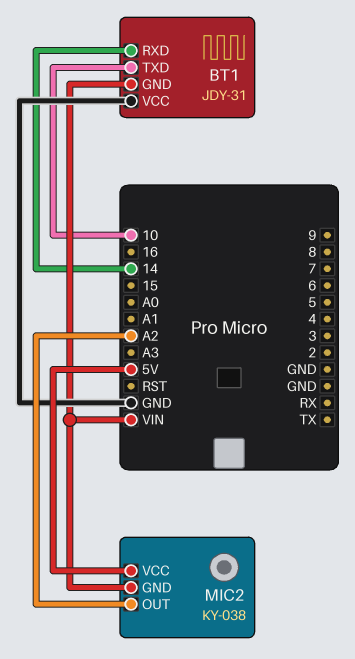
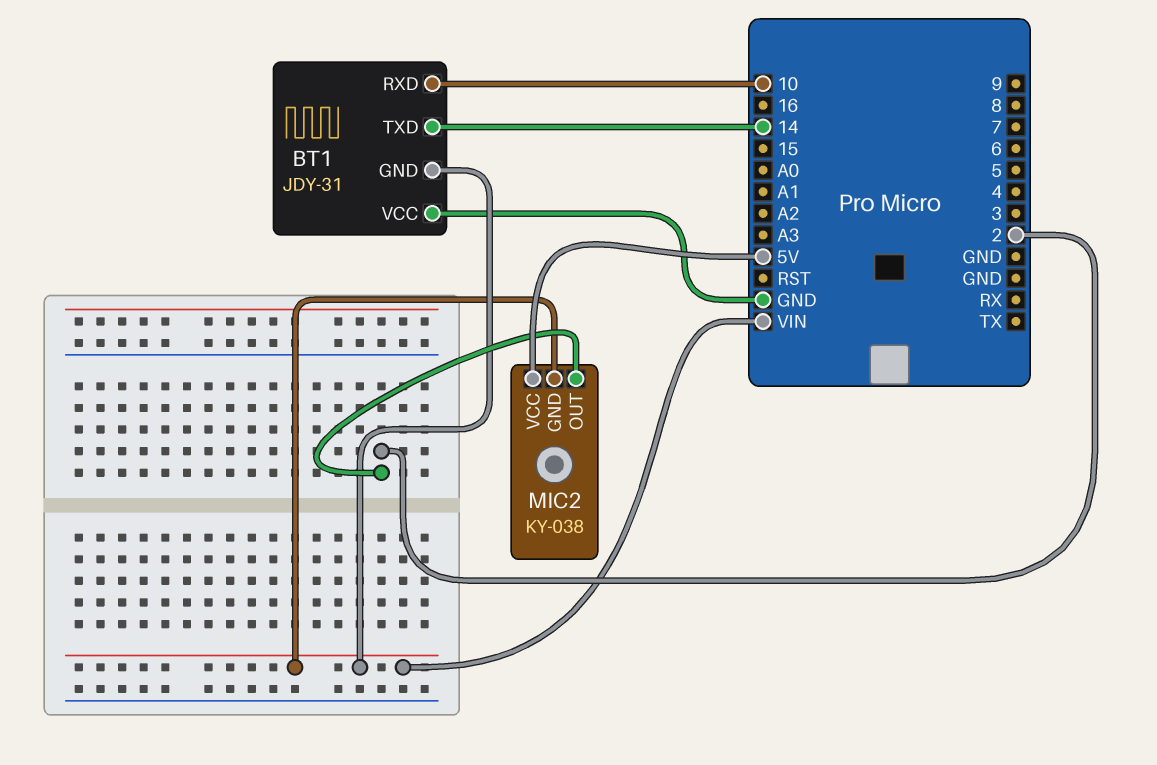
BT1 pin RXD: 14 -> 10
BT1 pin TXD: 10 -> 14
MIC2 pin OUT: A2 -> 2

